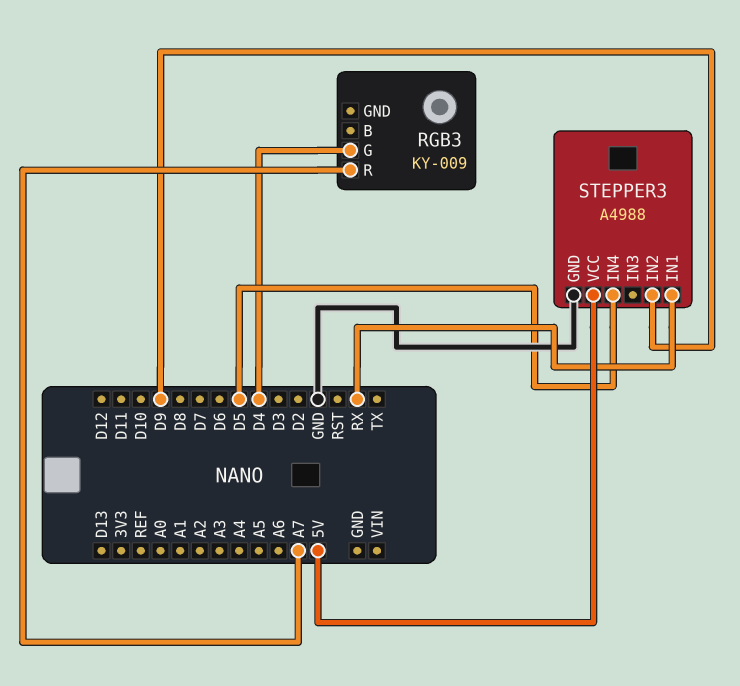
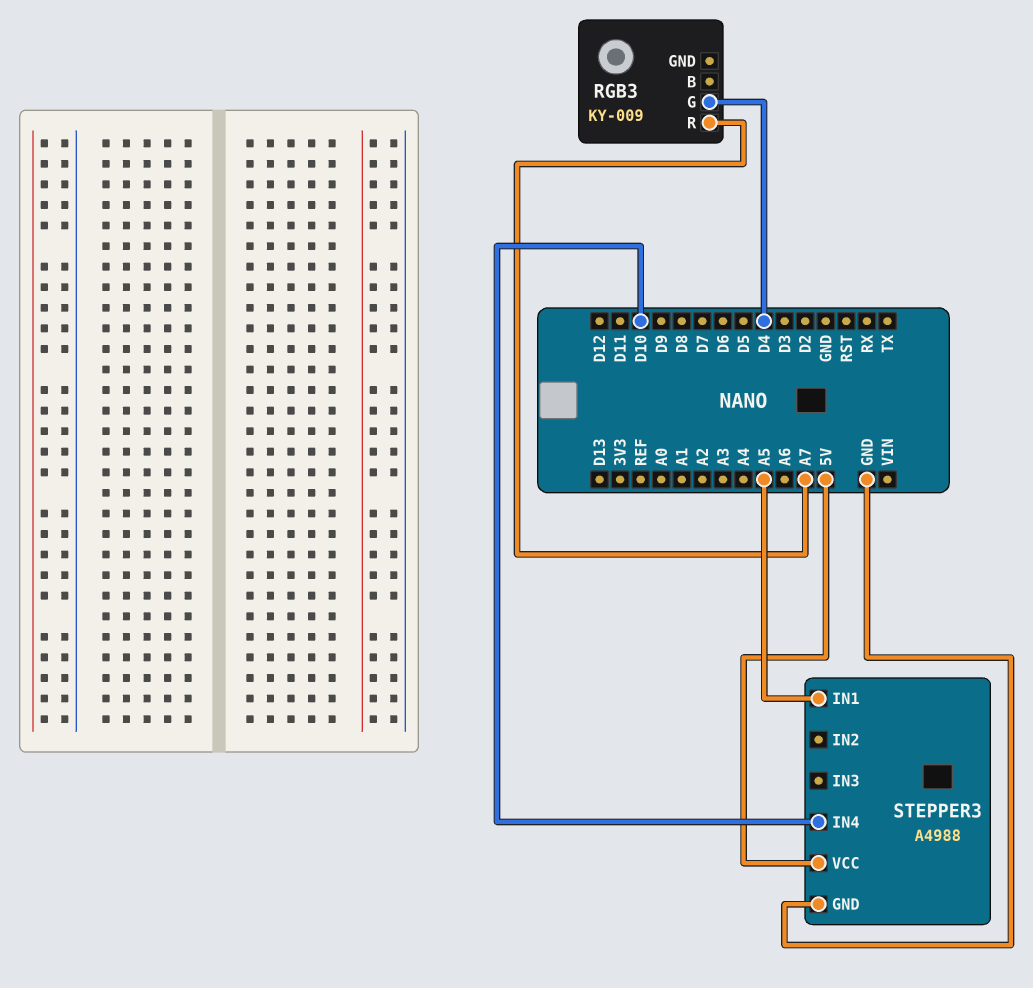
STEPPER3 pin IN1: RX -> A5
STEPPER3 pin IN2: D9 -> none
STEPPER3 pin IN4: D5 -> D10

